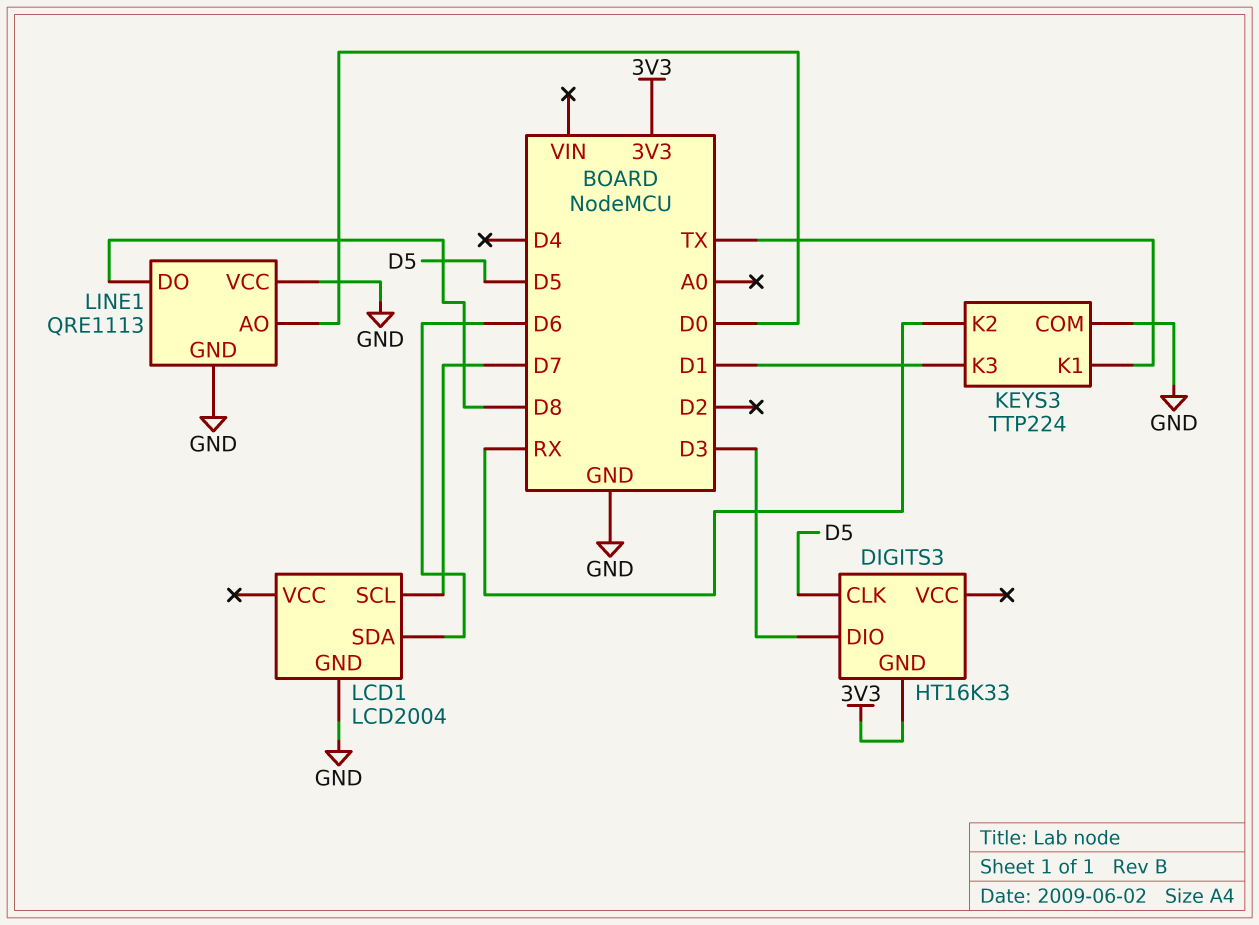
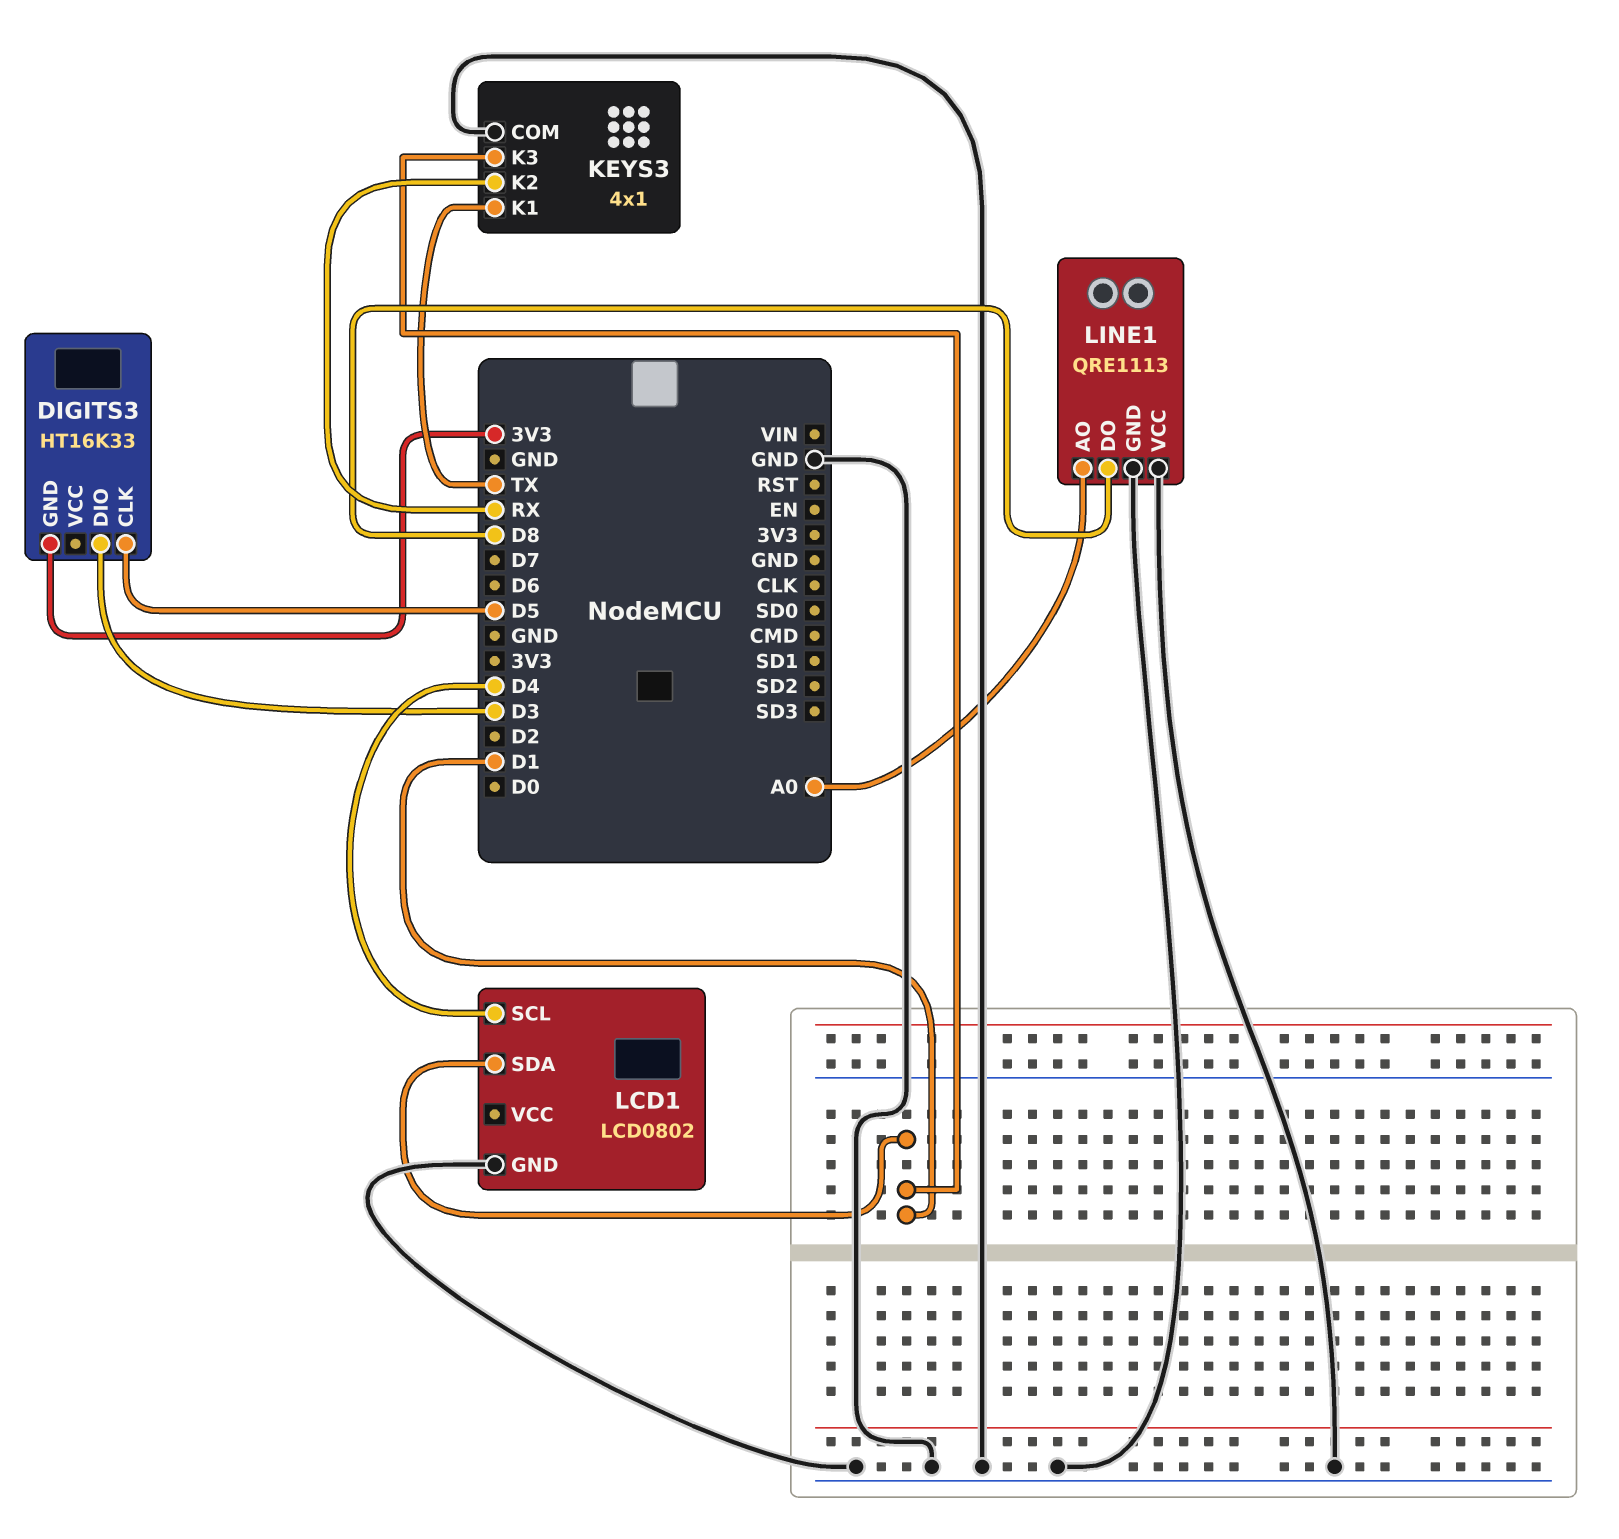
KEYS3: TTP224 -> 4x1
LCD1: LCD2004 -> LCD0802
LCD1 pin SCL: D7 -> D4
LCD1 pin SDA: D6 -> D1
LINE1 pin AO: D0 -> A0

